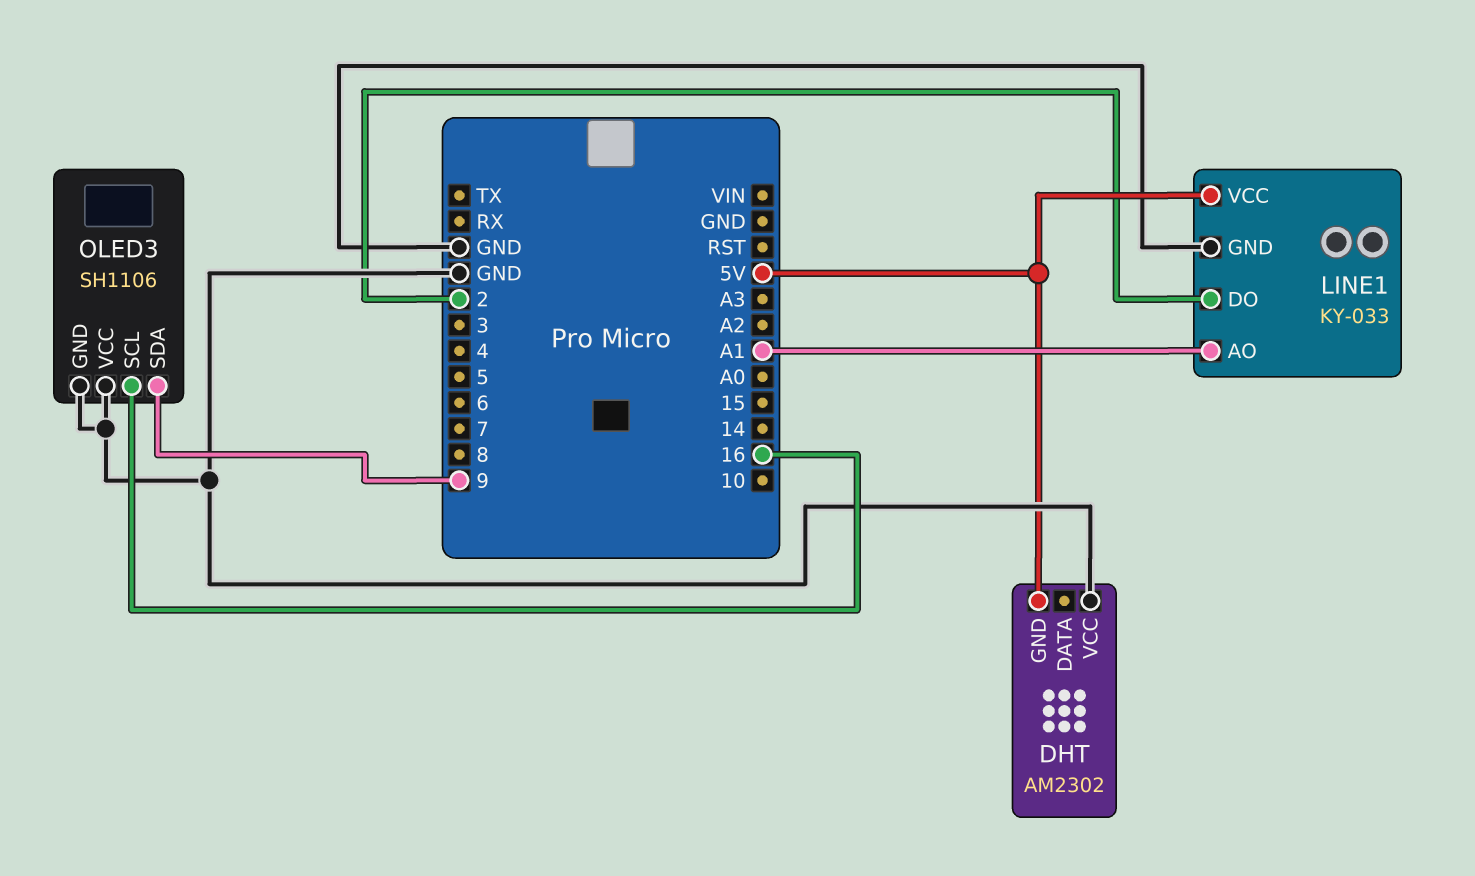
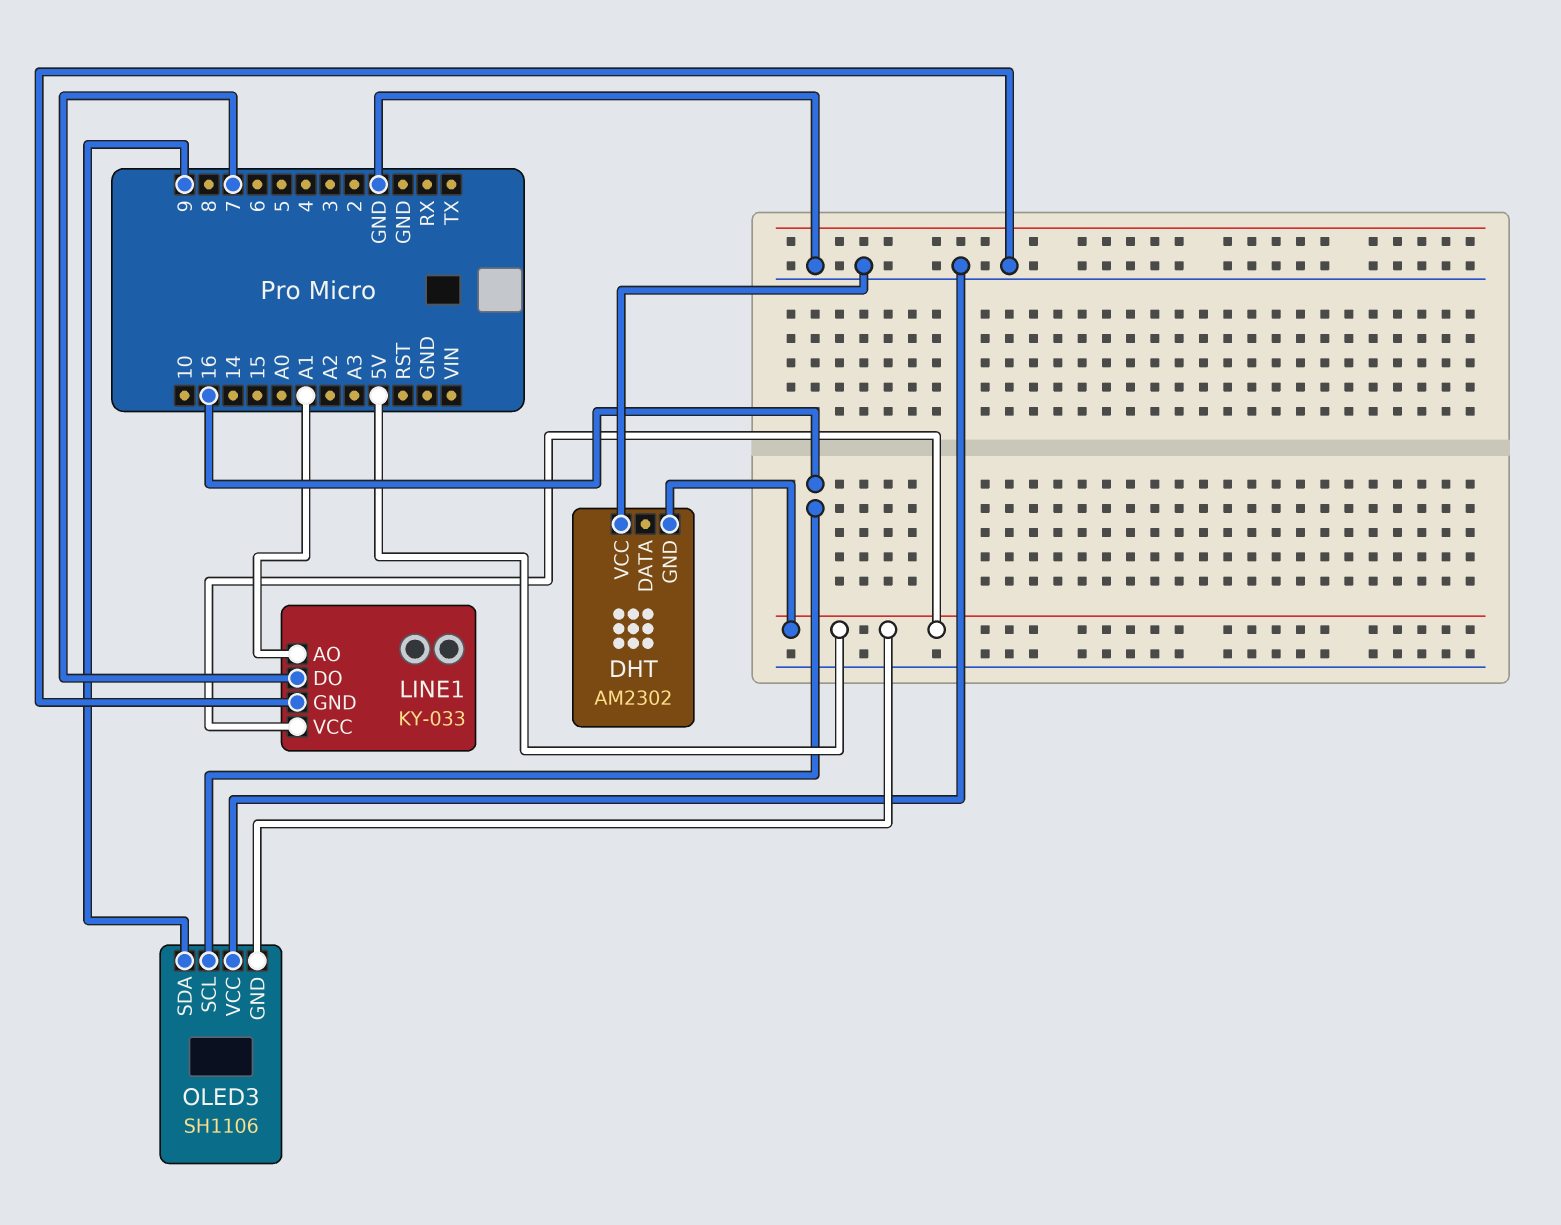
LINE1 pin DO: 2 -> 7
OLED3 pin GND: GND -> 5V

